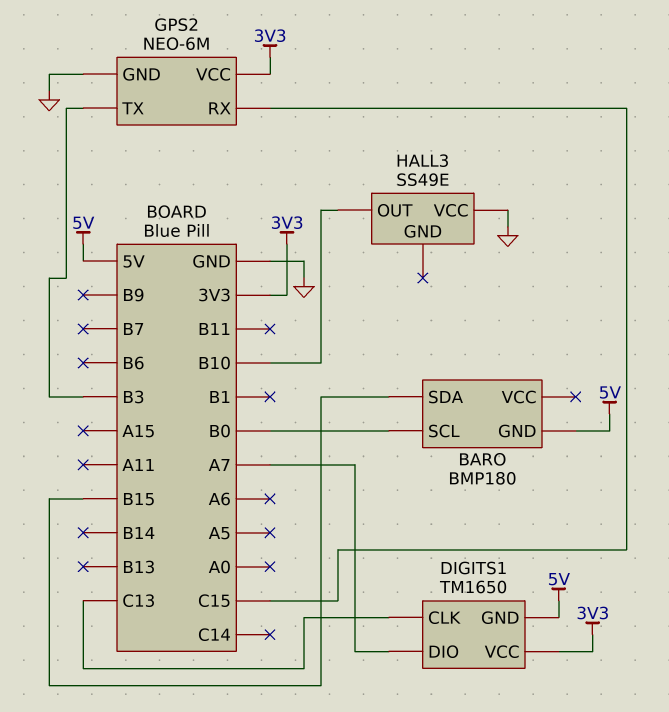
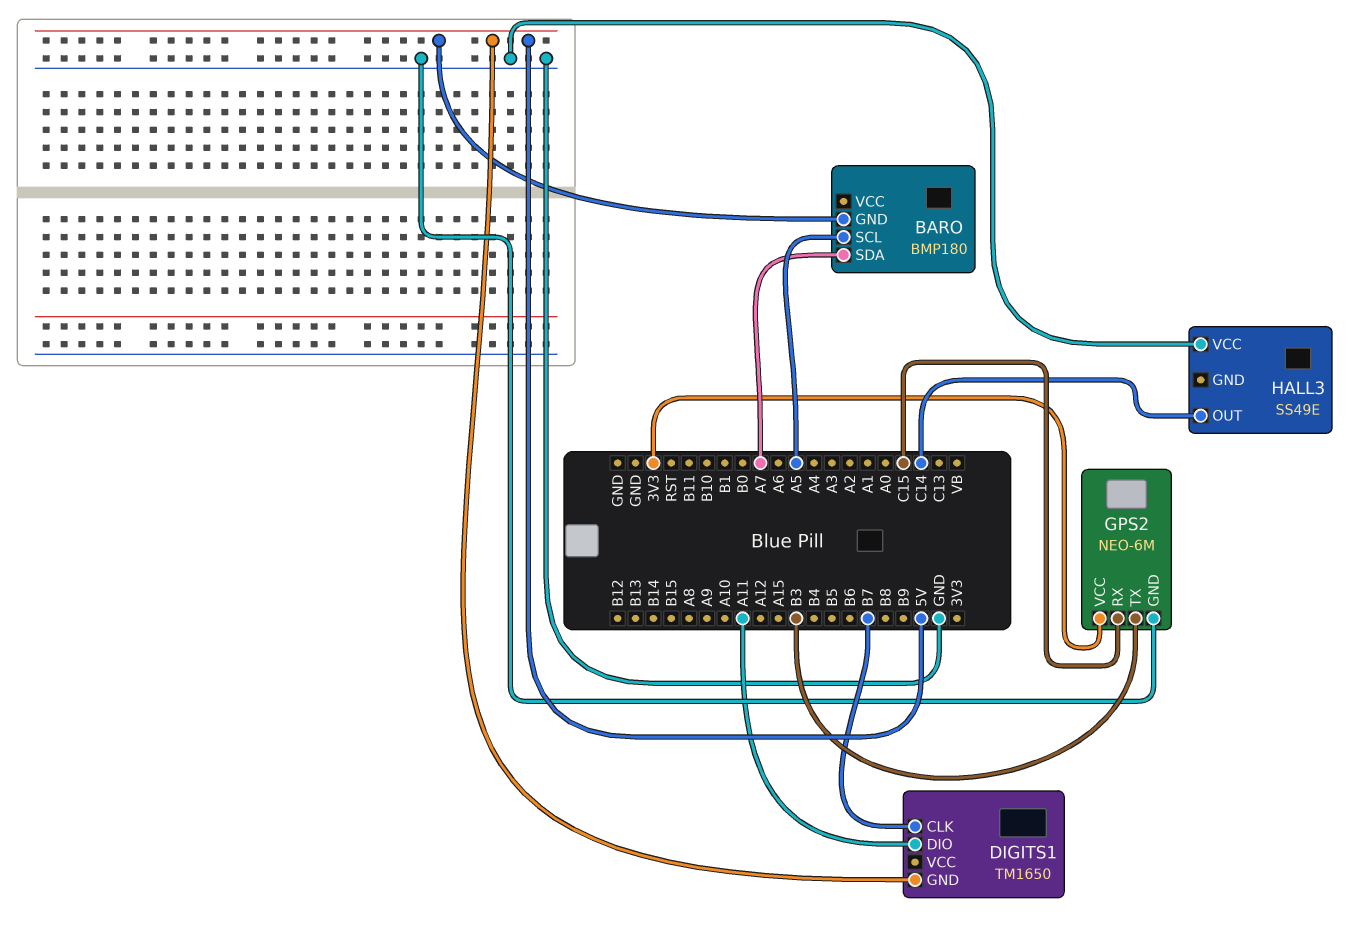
BARO pin SCL: B0 -> A5
BARO pin SDA: B15 -> A7
DIGITS1 pin CLK: C13 -> B7
DIGITS1 pin DIO: A7 -> A11
DIGITS1 pin VCC: 3V3 -> none
HALL3 pin OUT: B10 -> C14

